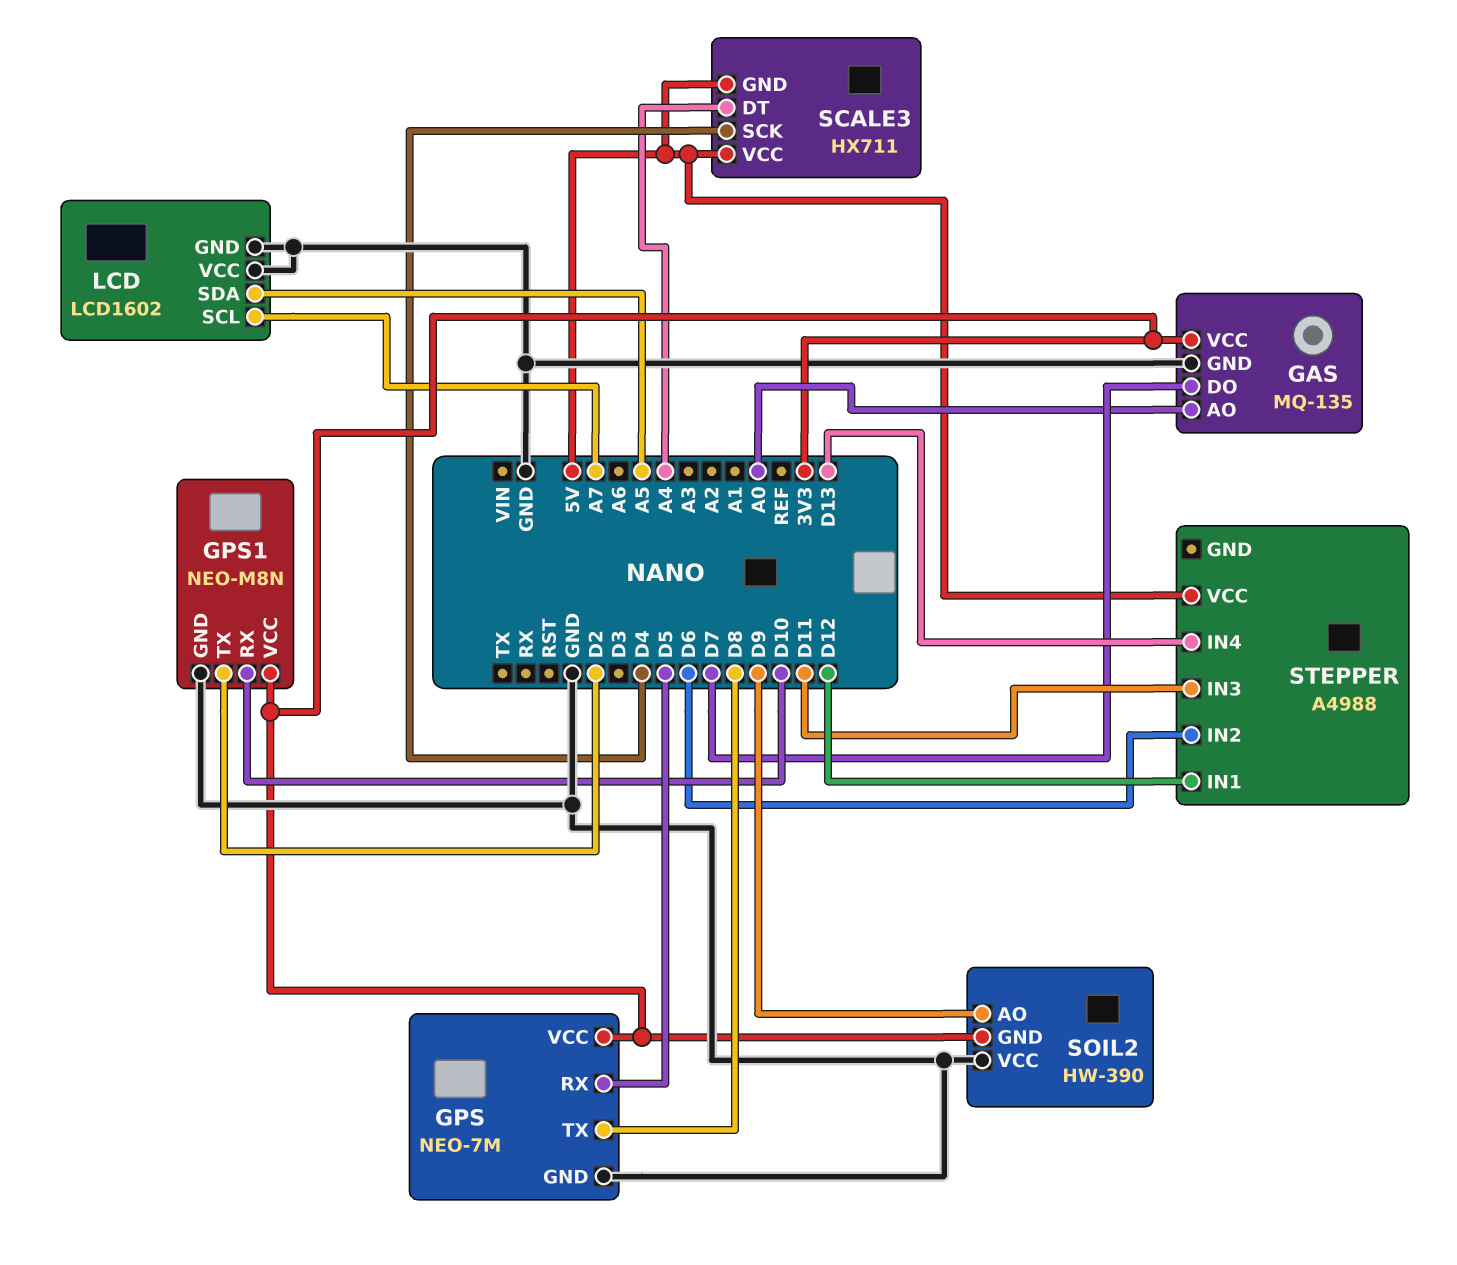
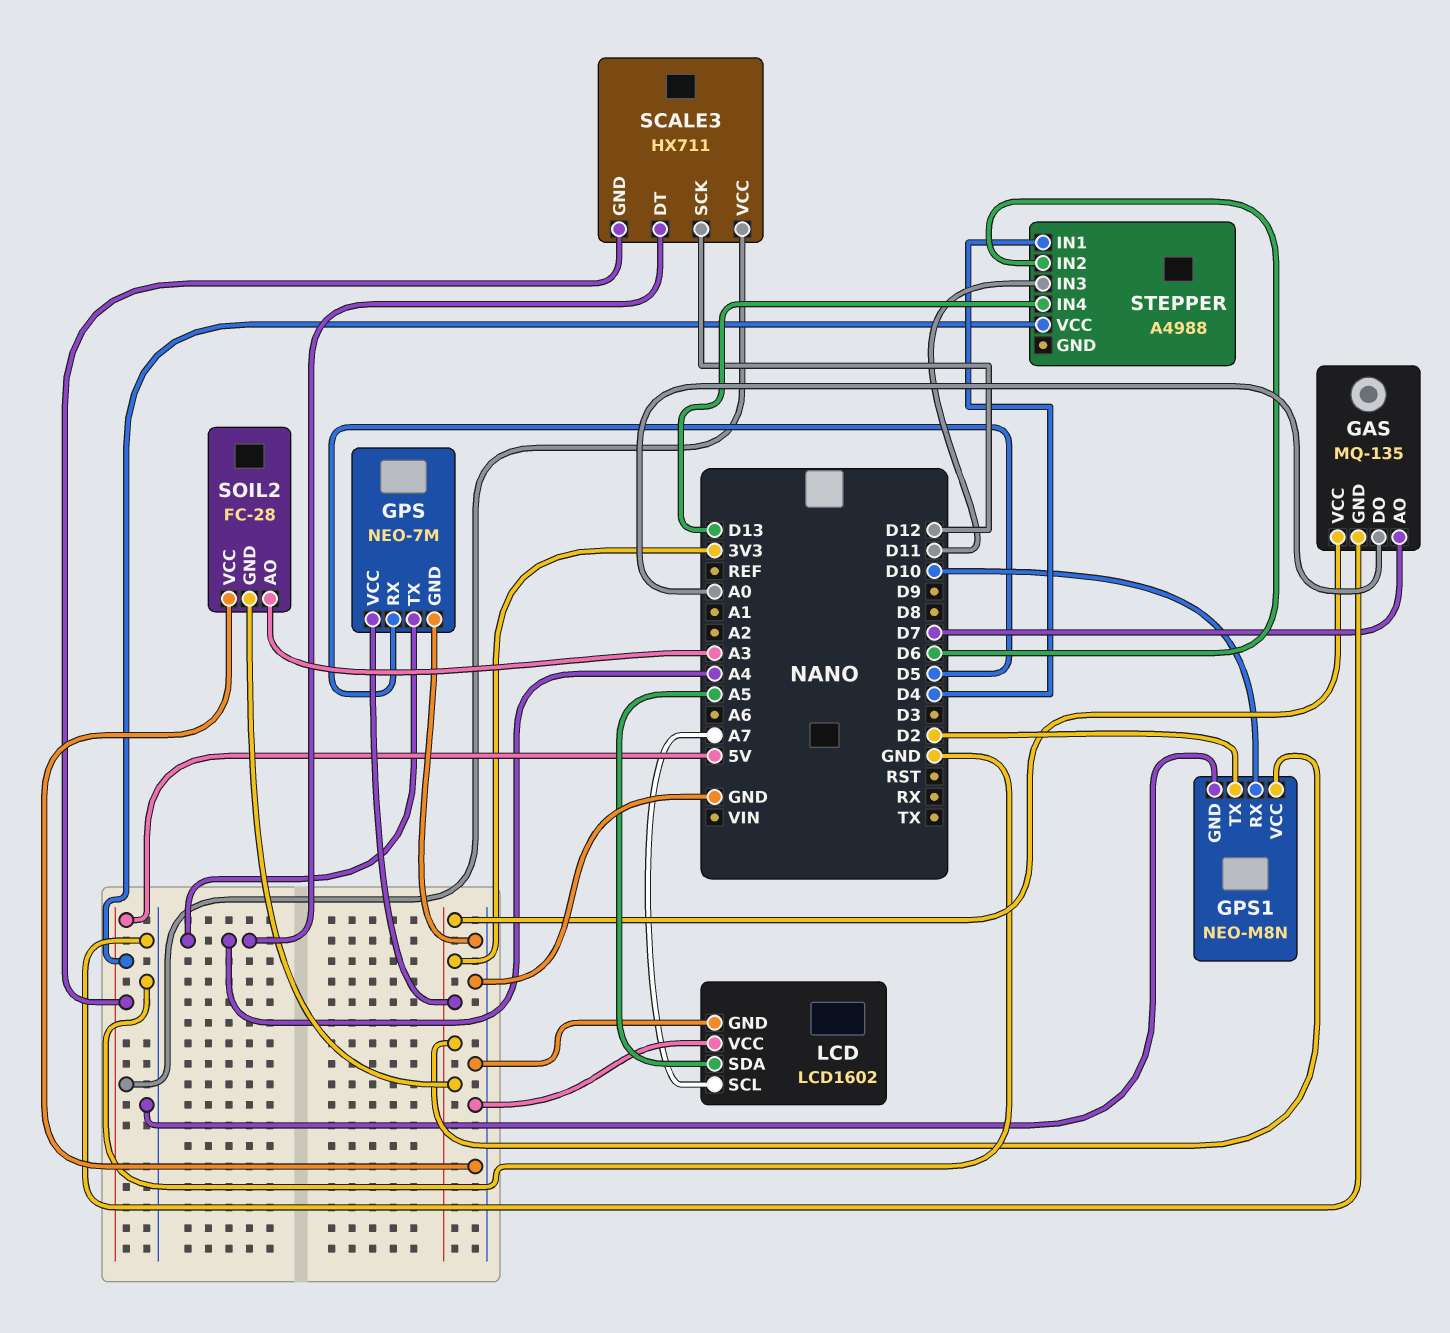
GAS pin AO: A0 -> D7
GAS pin DO: D7 -> A0
GPS pin TX: D8 -> A4
SCALE3 pin SCK: D4 -> D12
SOIL2: HW-390 -> FC-28
SOIL2 pin AO: D9 -> A3
STEPPER pin IN1: D12 -> D4

